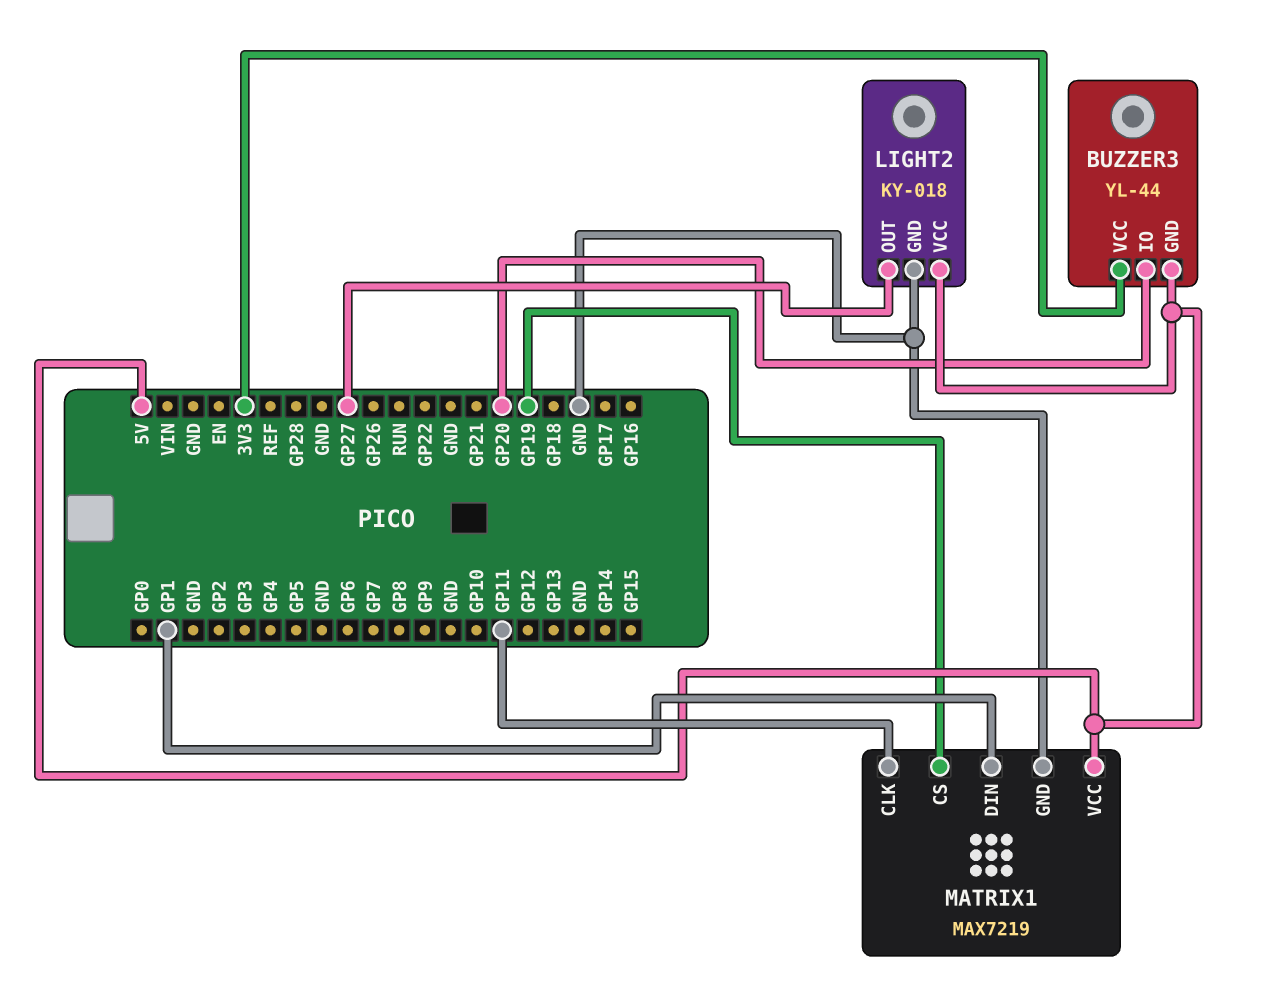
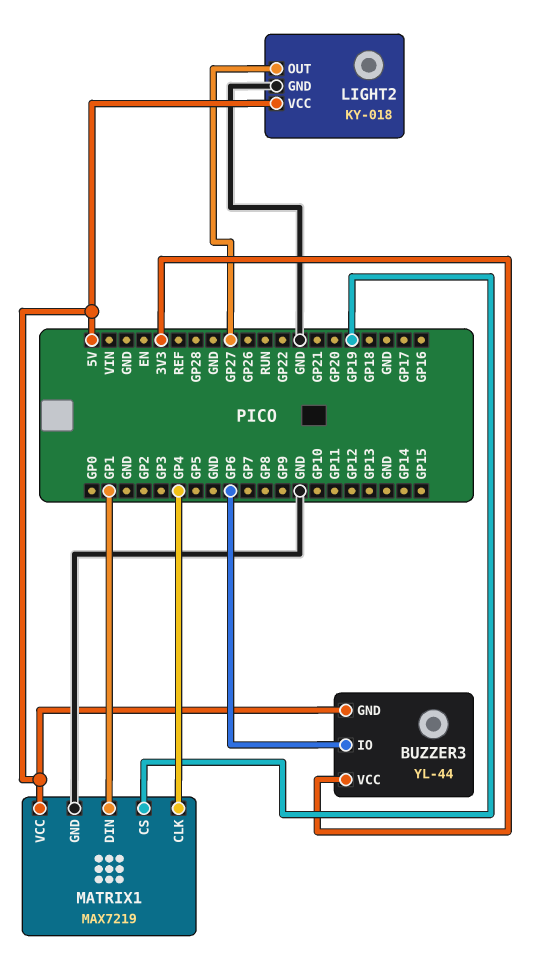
BUZZER3 pin IO: GP20 -> GP6
MATRIX1 pin CLK: GP11 -> GP4

